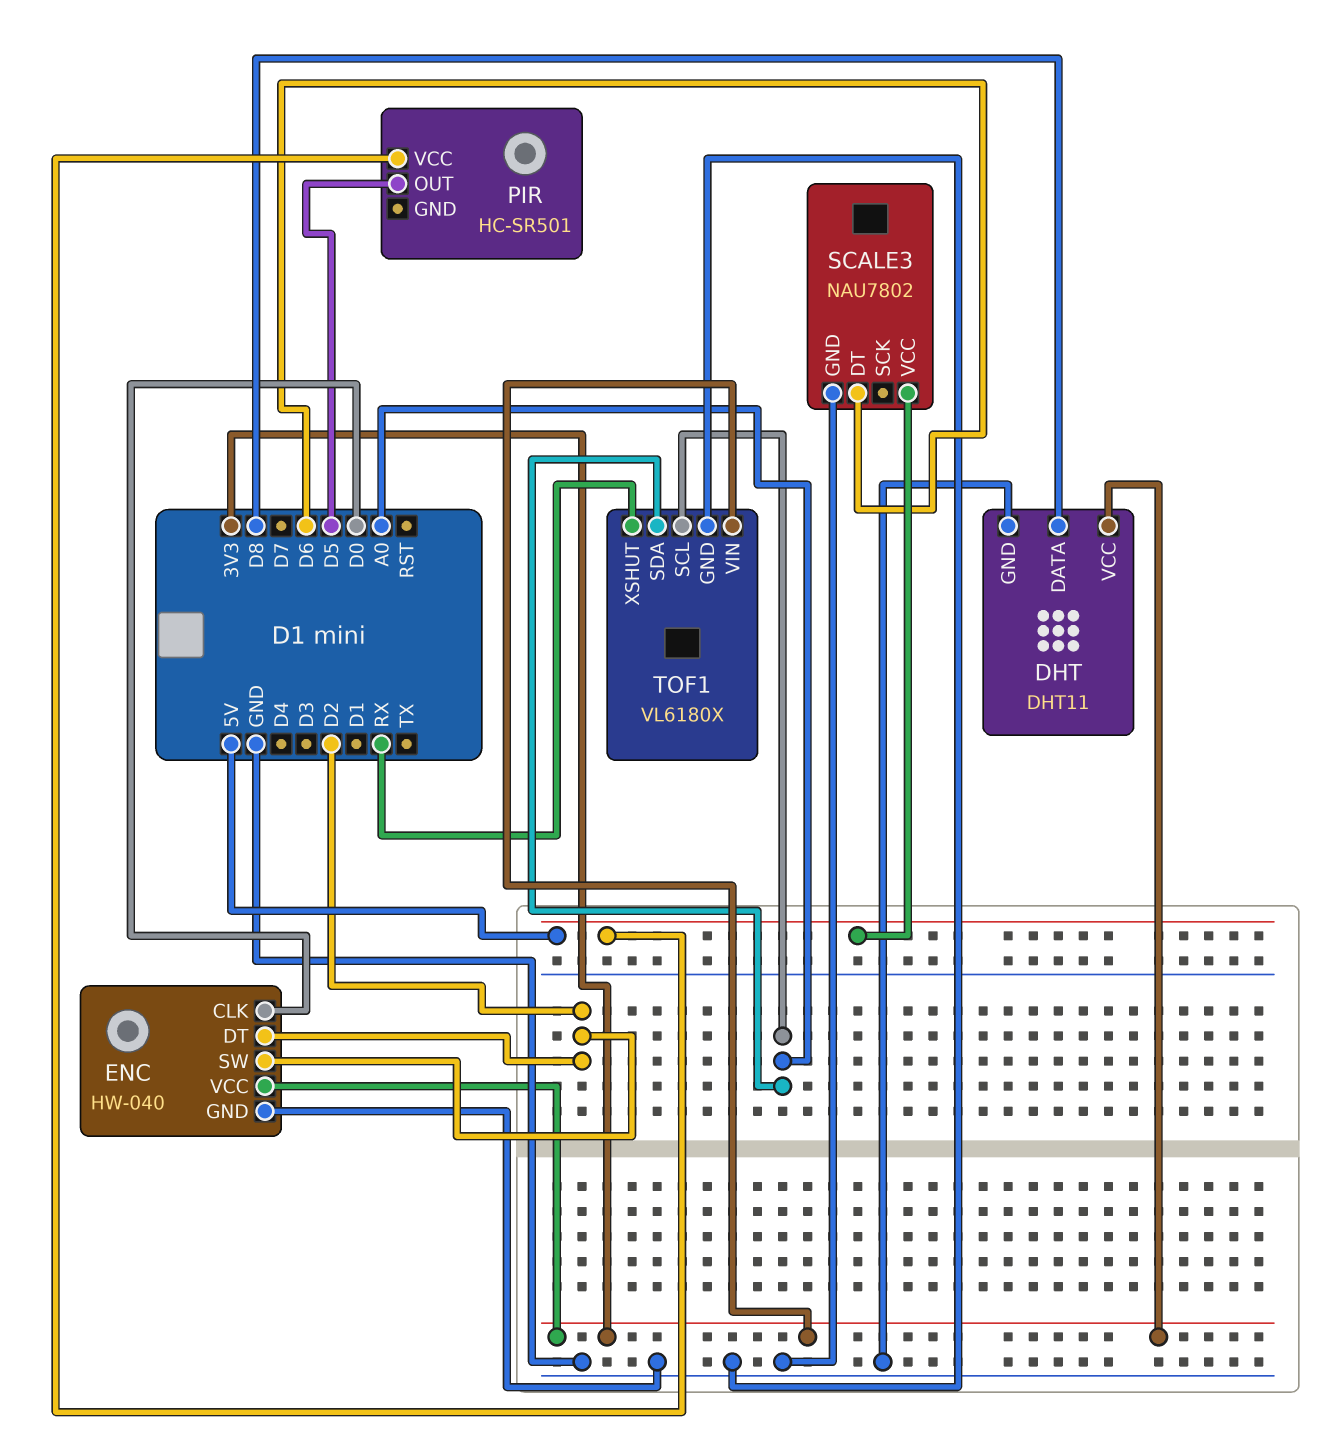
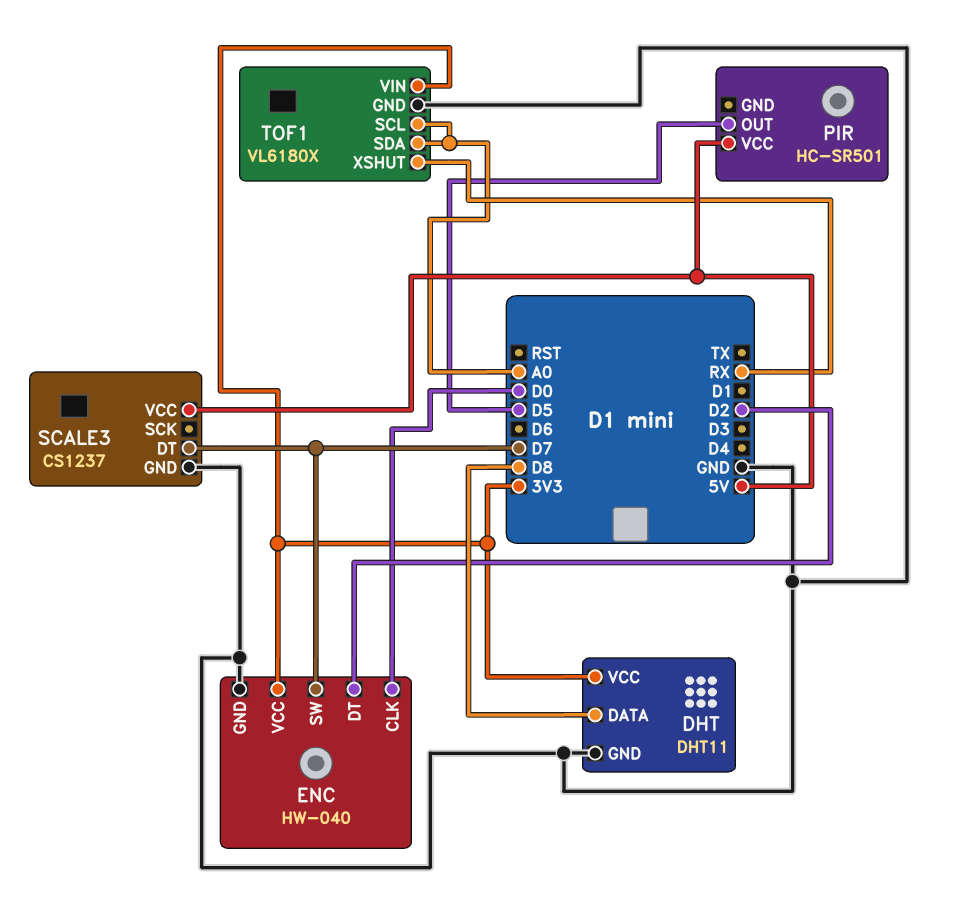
ENC pin SW: D2 -> D7
SCALE3: NAU7802 -> CS1237
SCALE3 pin DT: D6 -> D7

